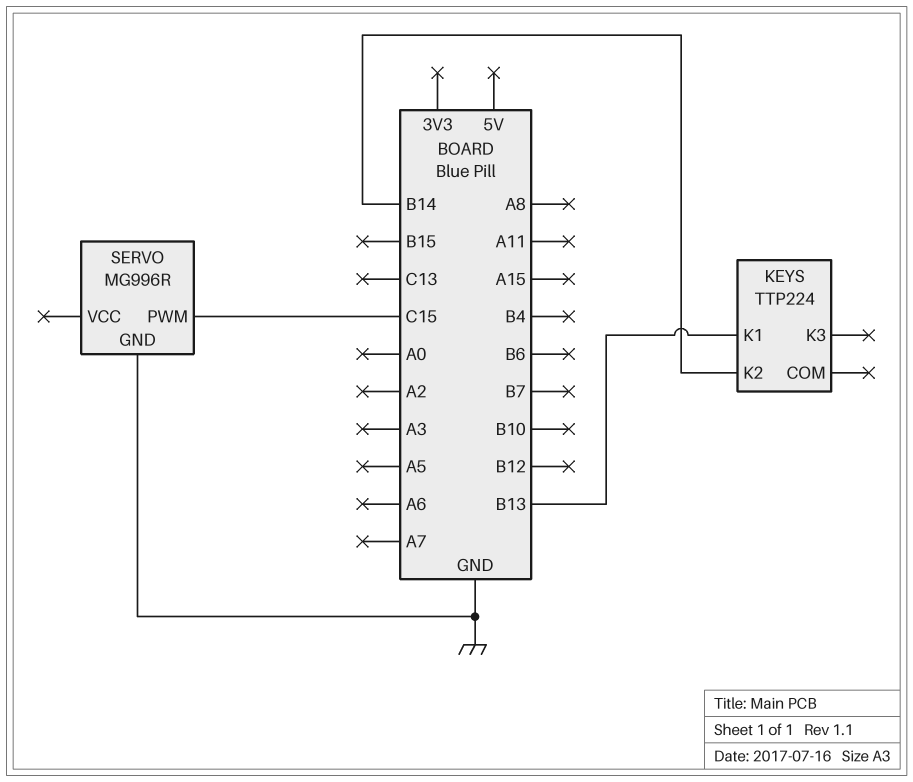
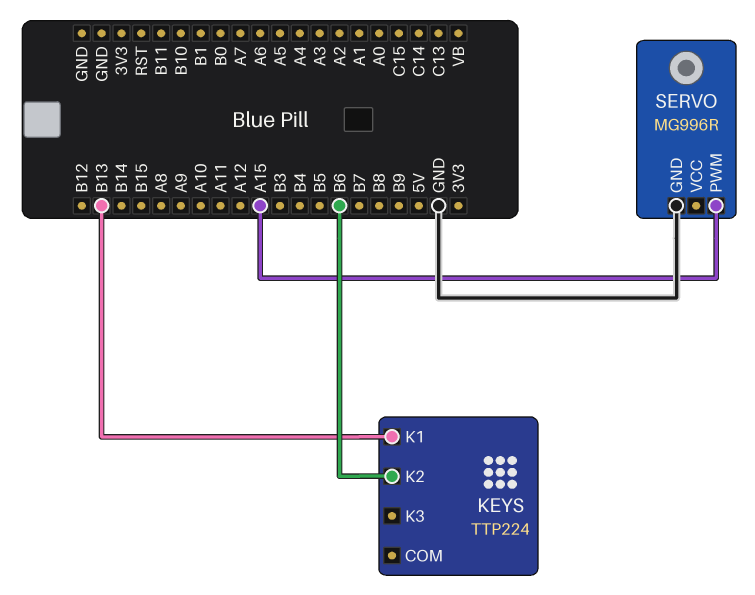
KEYS pin K2: B14 -> B6
SERVO pin PWM: C15 -> A15

